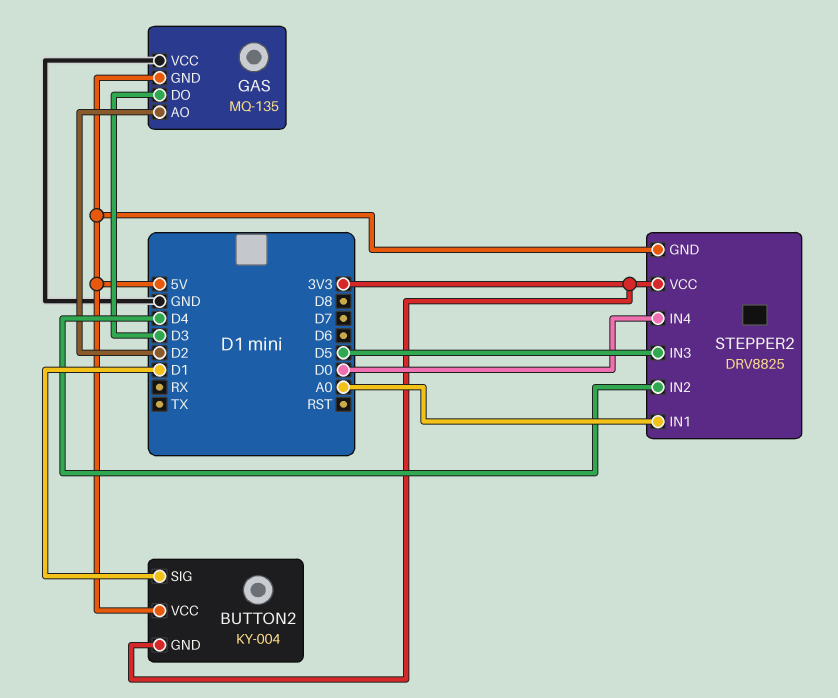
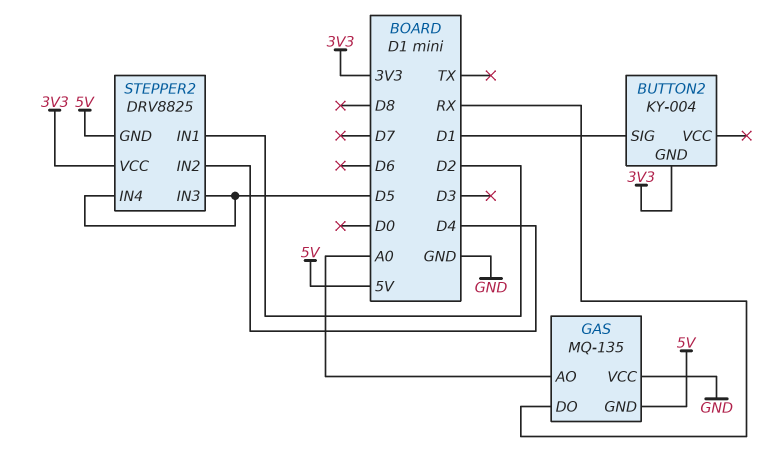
BUTTON2 pin VCC: 5V -> none
GAS pin AO: D2 -> A0
GAS pin DO: D3 -> RX
STEPPER2 pin IN1: A0 -> D2
STEPPER2 pin IN4: D0 -> D5

